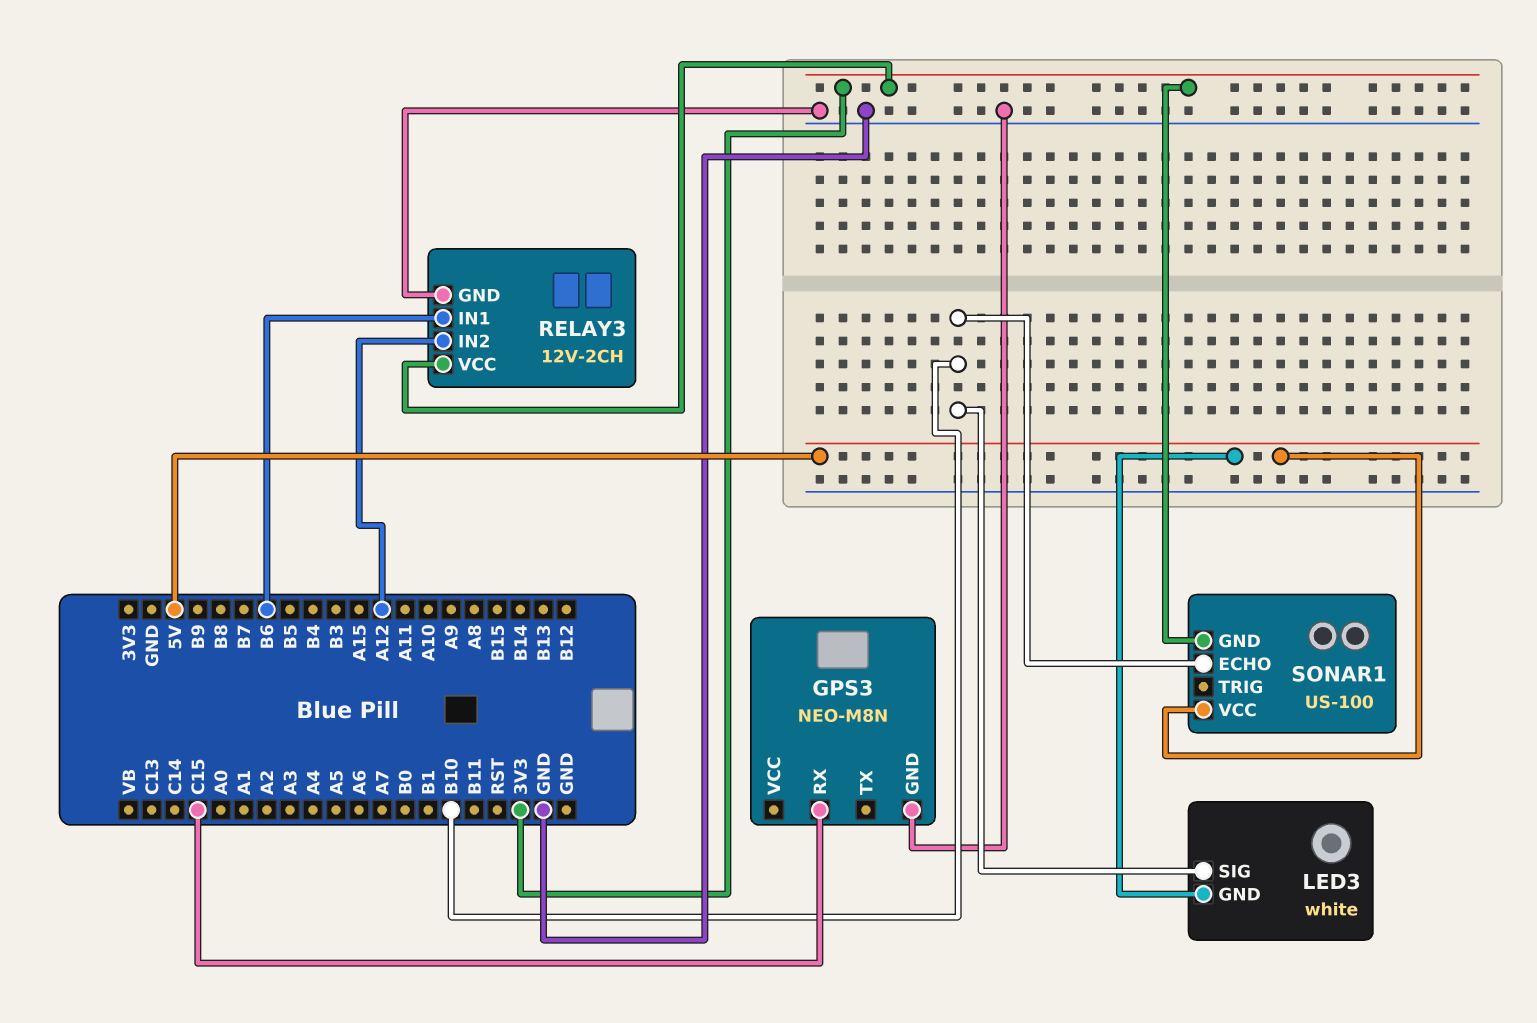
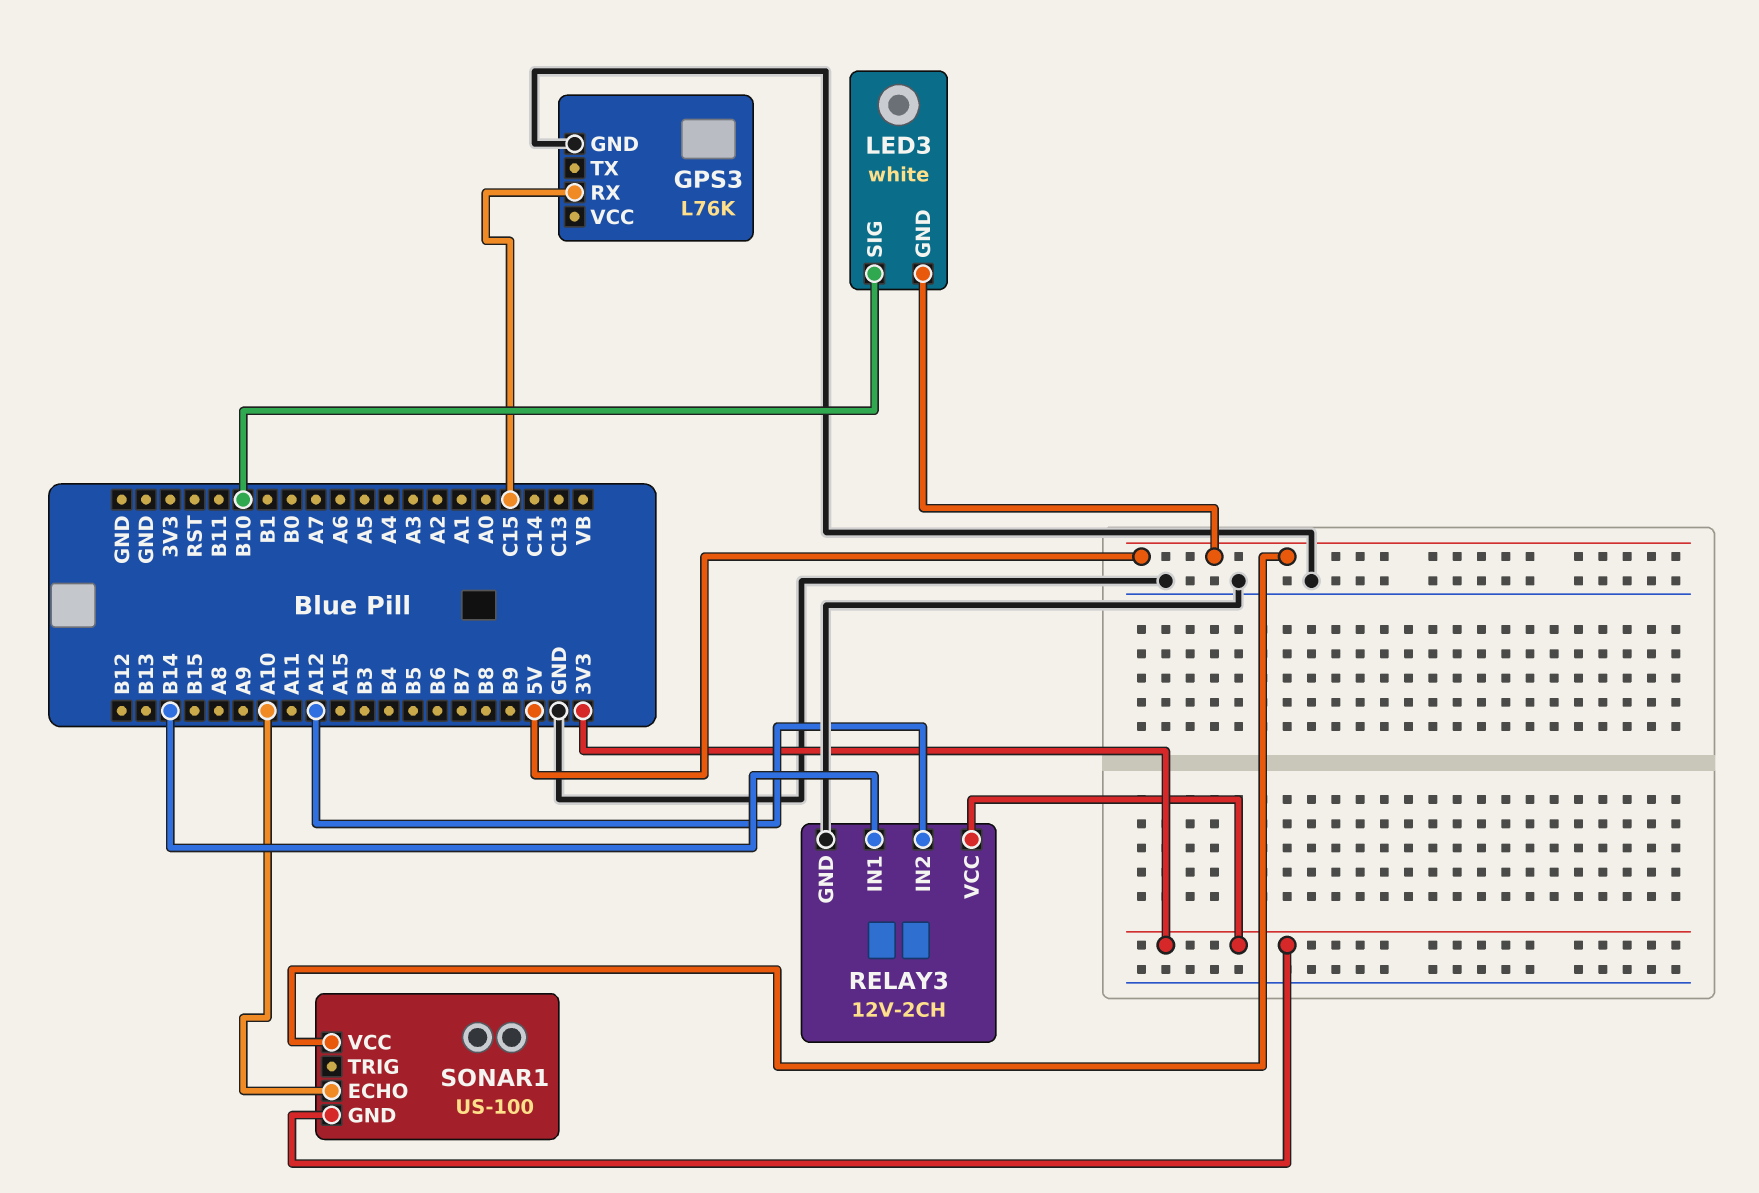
GPS3: NEO-M8N -> L76K
RELAY3 pin IN1: B6 -> B14
SONAR1 pin ECHO: B10 -> A10

